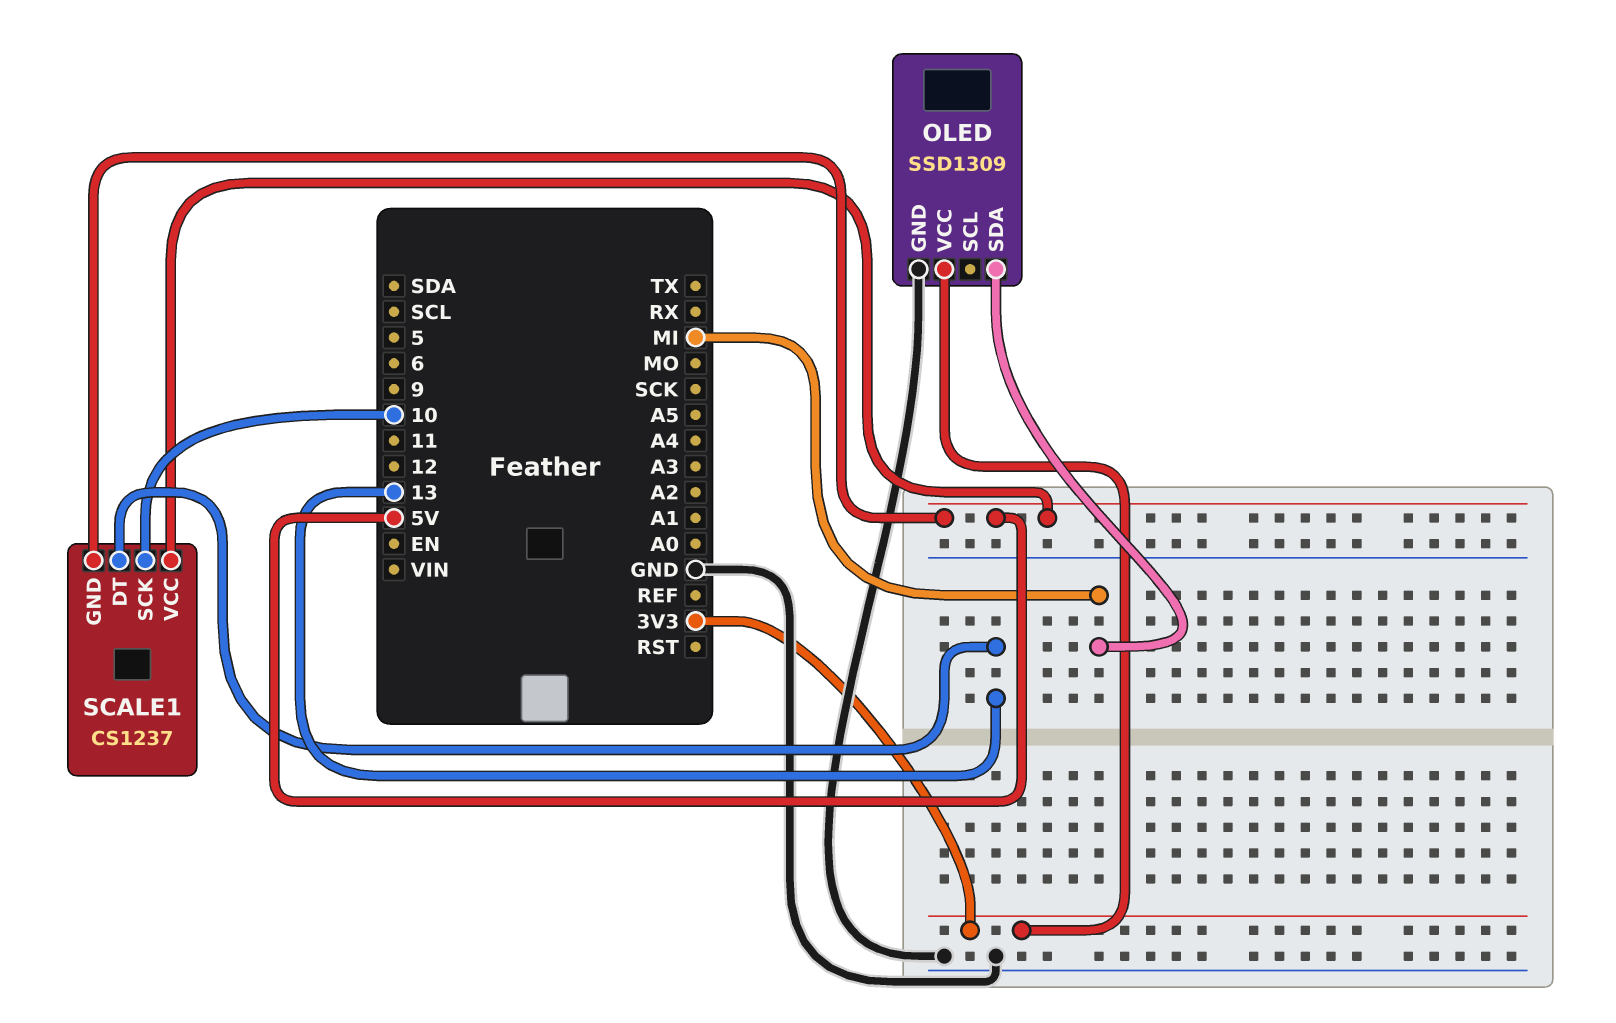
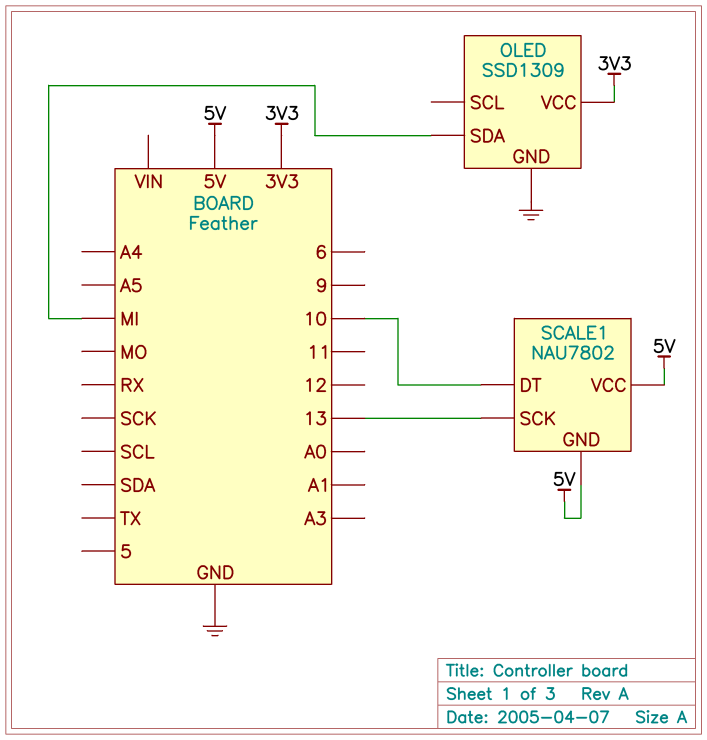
SCALE1: CS1237 -> NAU7802
SCALE1 pin DT: 13 -> 10
SCALE1 pin SCK: 10 -> 13

